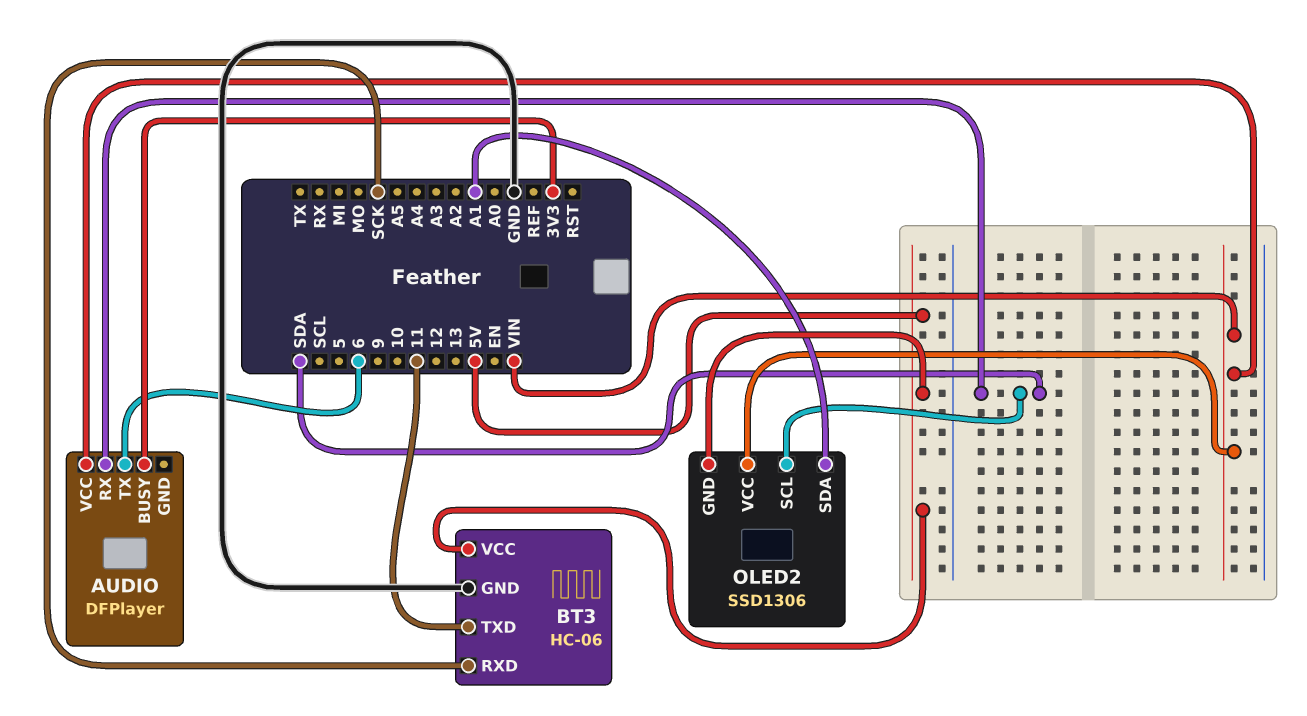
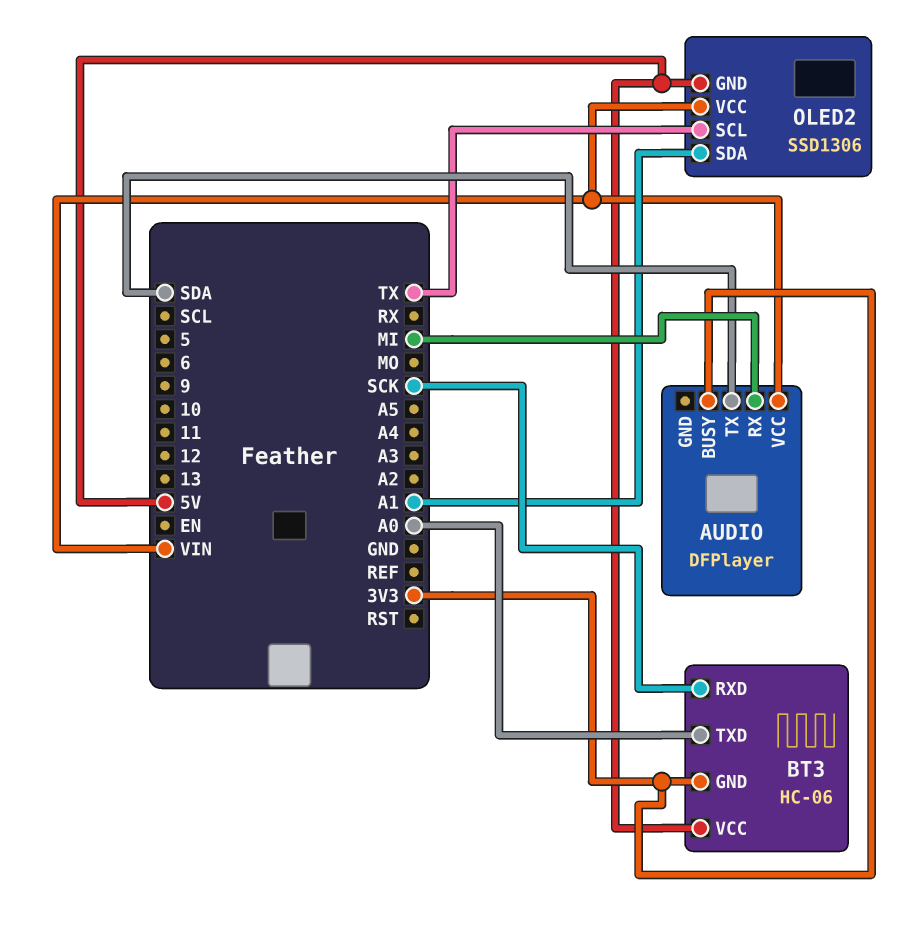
AUDIO pin RX: SDA -> MI
AUDIO pin TX: 6 -> SDA
BT3 pin GND: GND -> 3V3
BT3 pin TXD: 11 -> A0
OLED2 pin SCL: SDA -> TX

